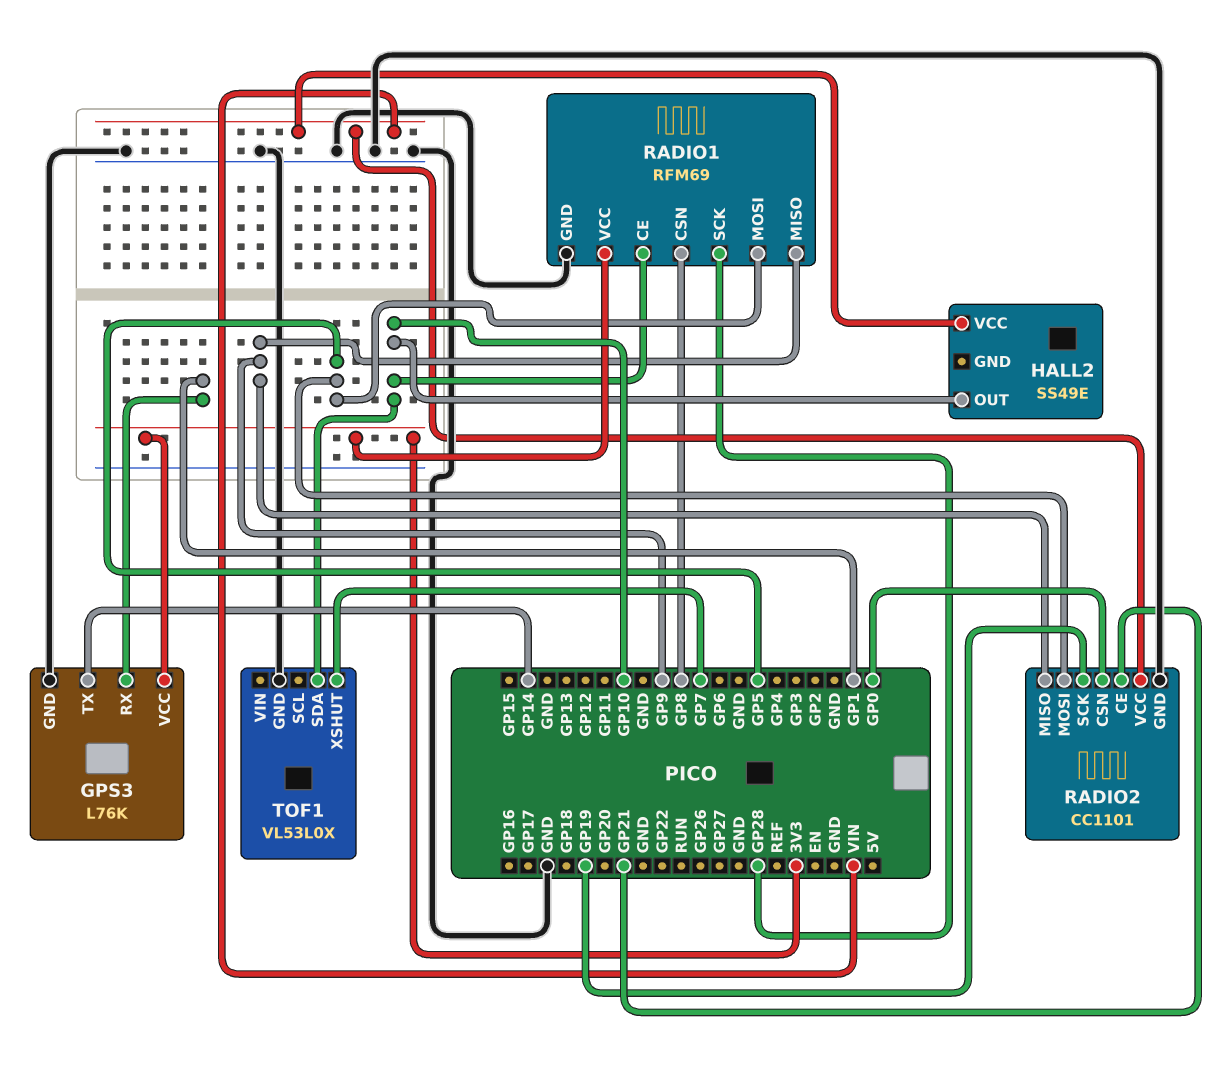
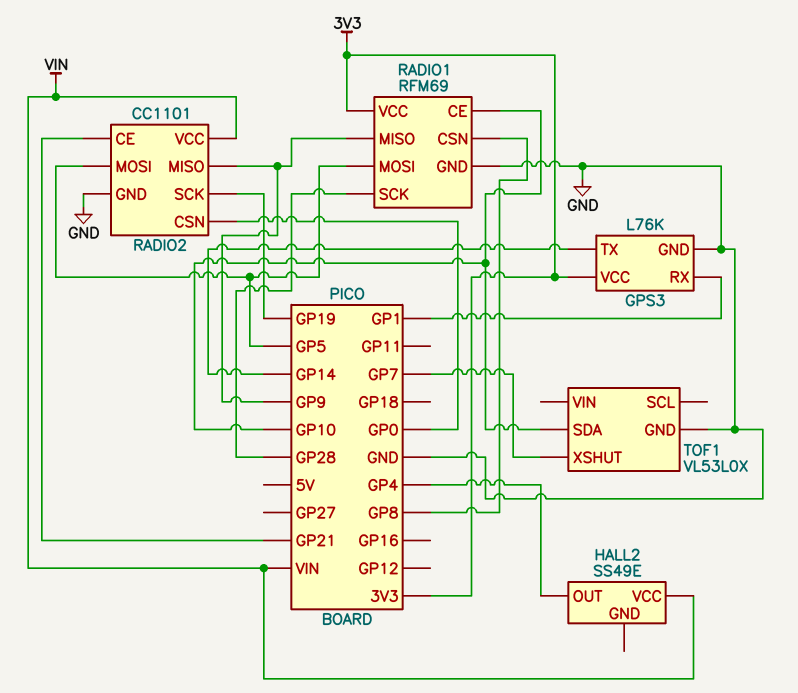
HALL2 pin OUT: GP10 -> GP4

